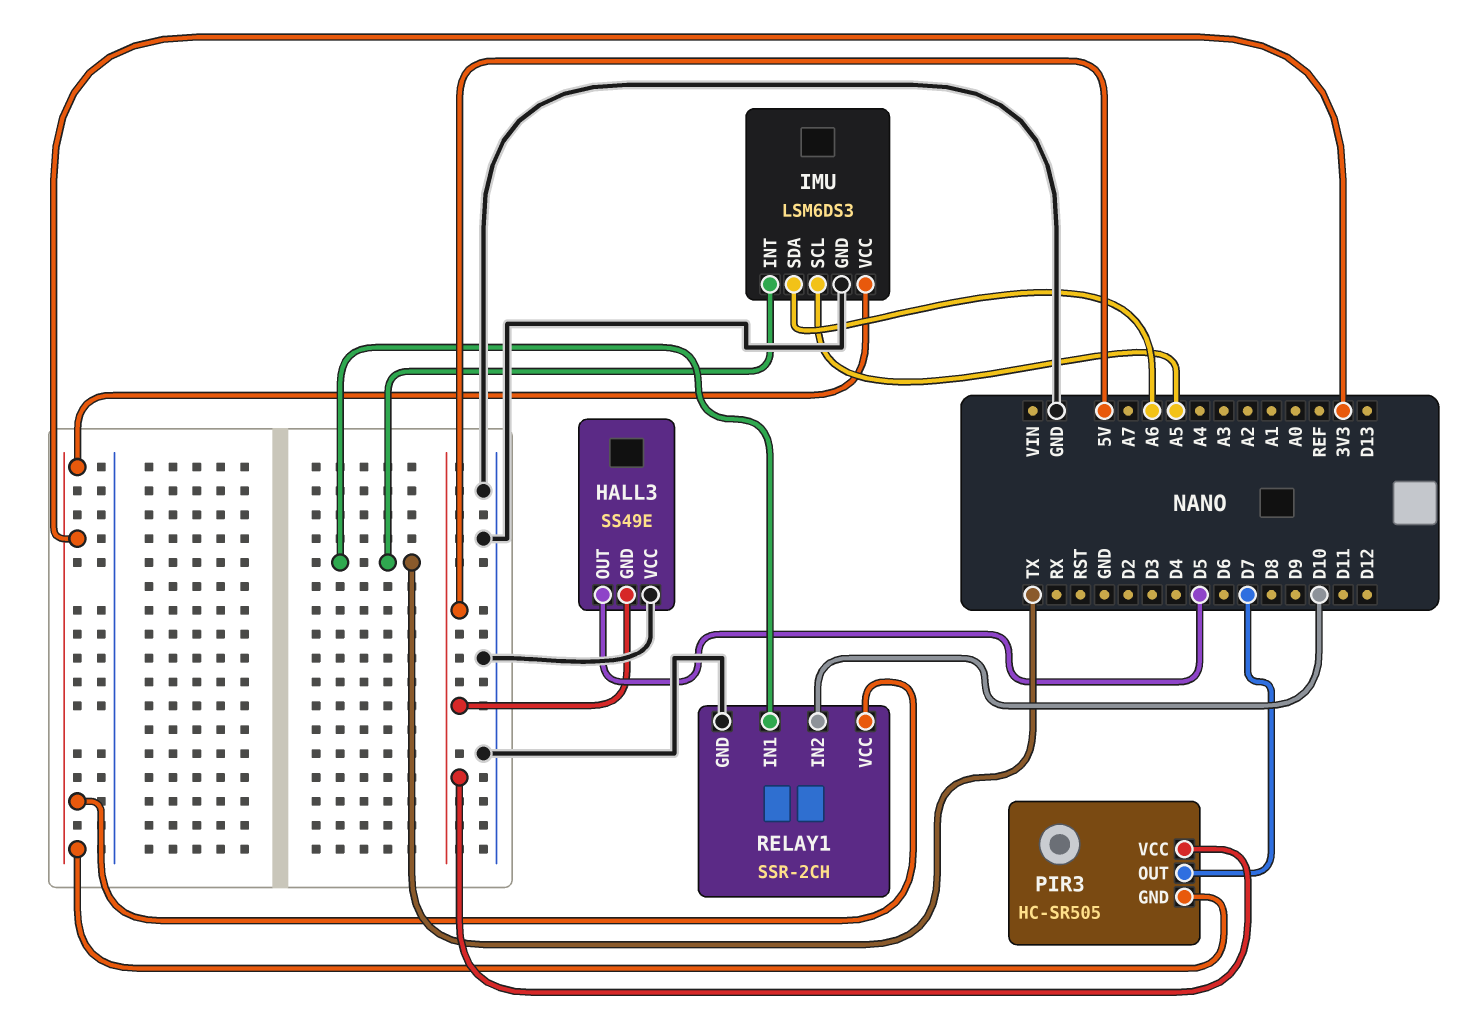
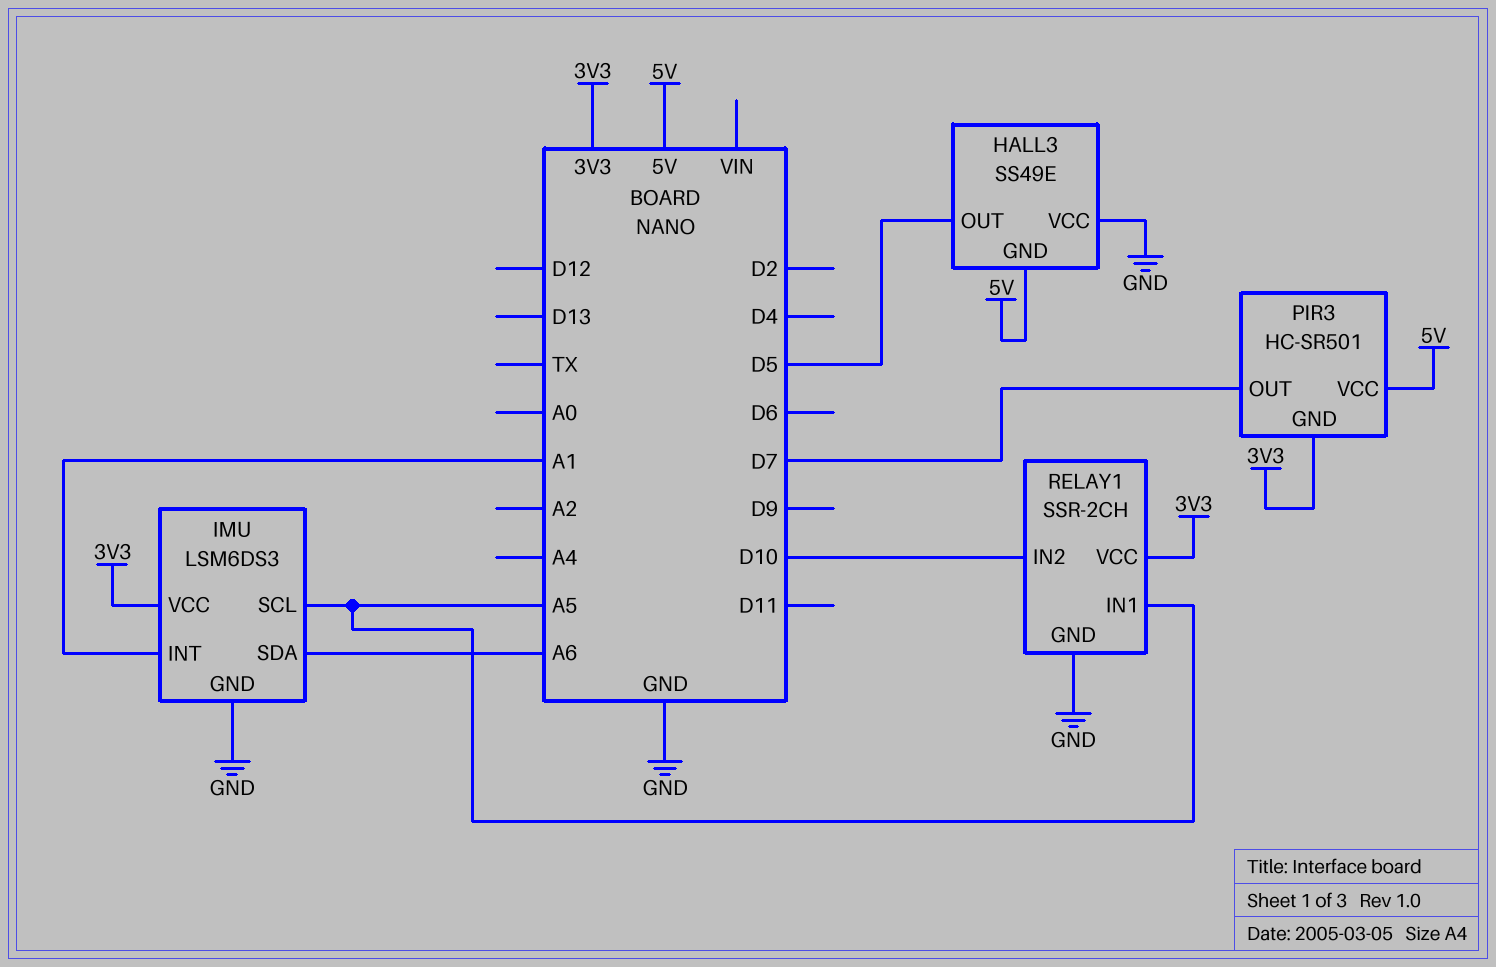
IMU pin INT: TX -> A1
PIR3: HC-SR505 -> HC-SR501
RELAY1 pin IN1: TX -> A5

